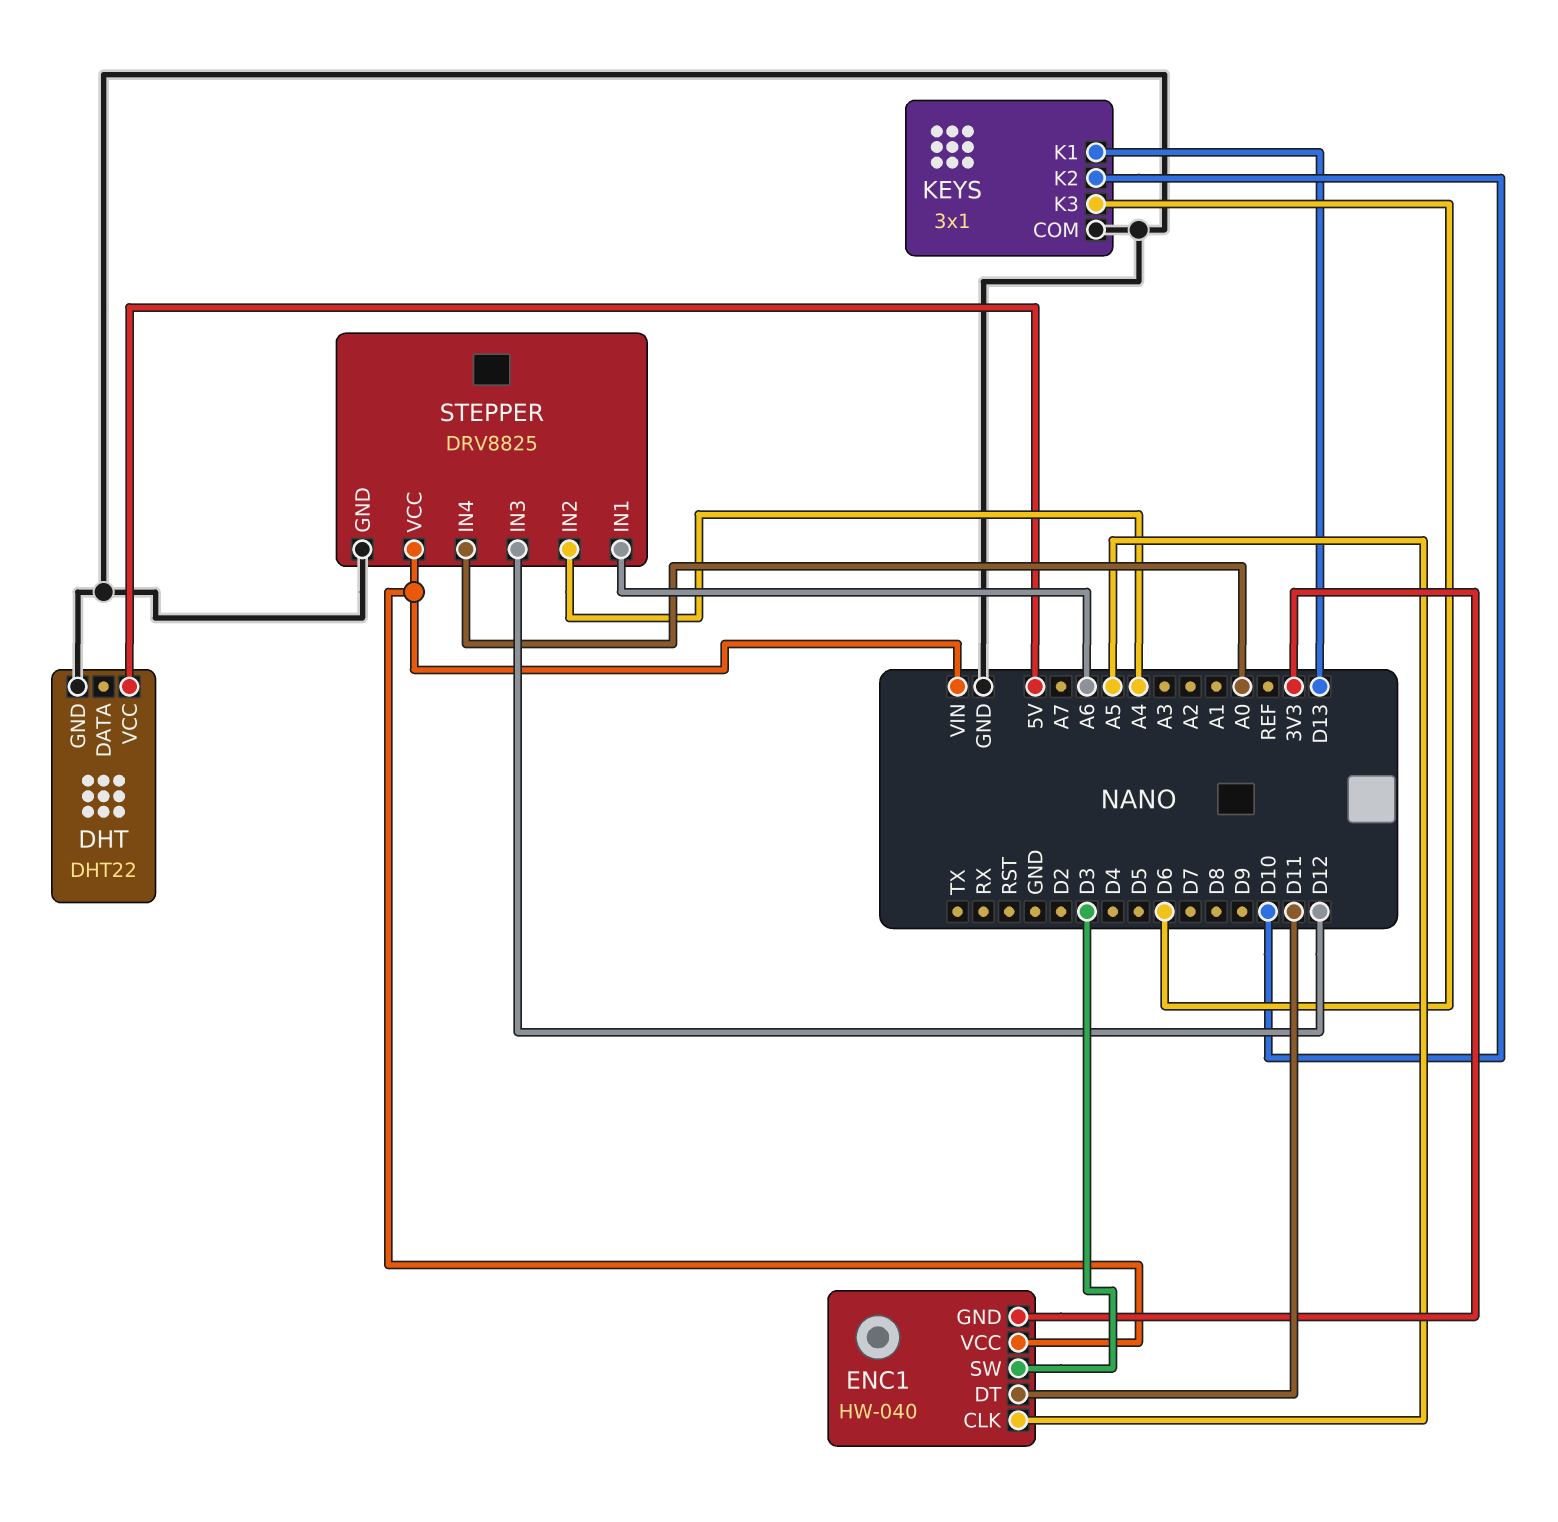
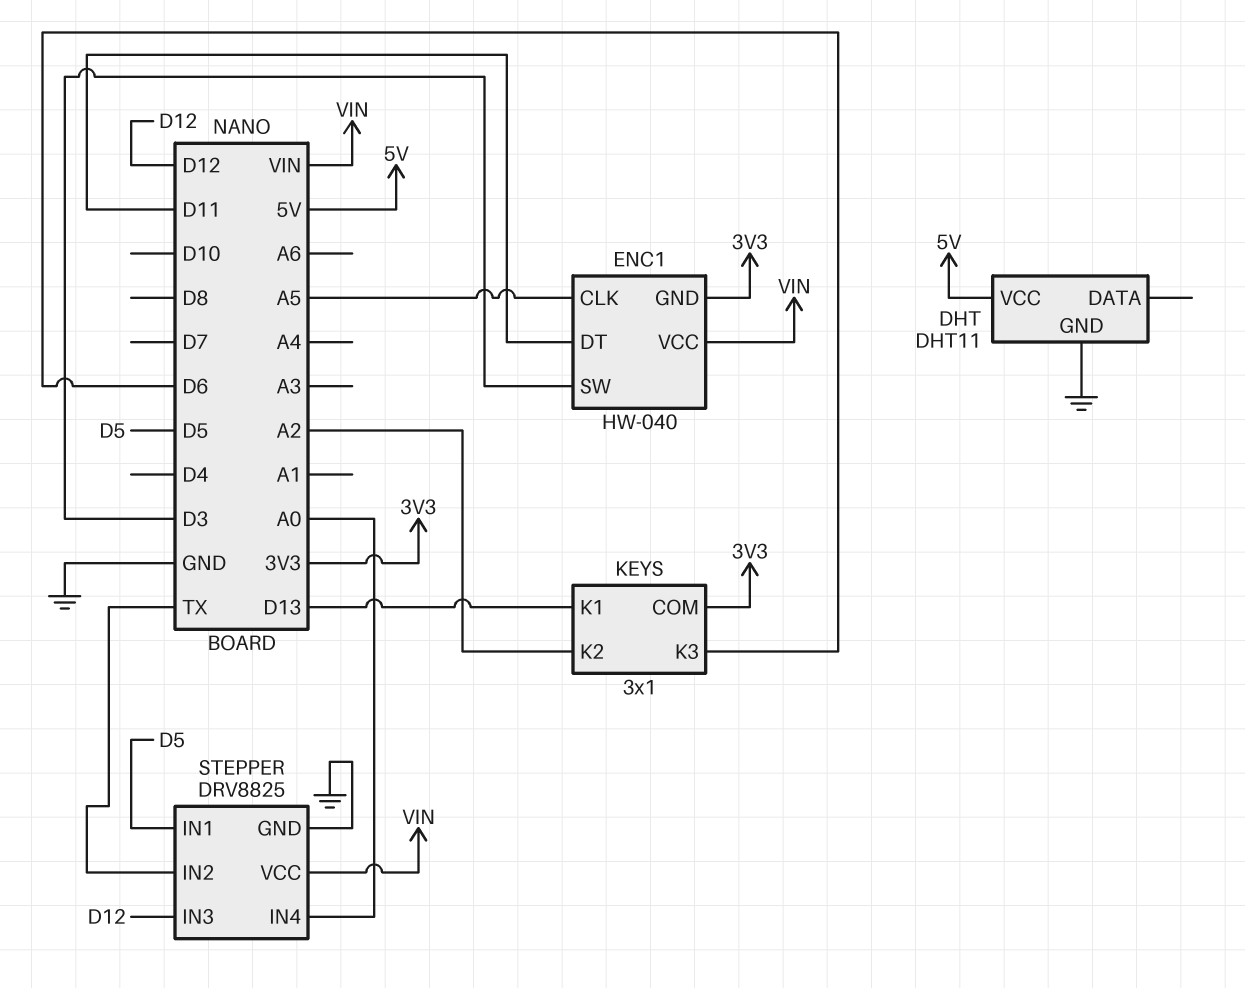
DHT: DHT22 -> DHT11
KEYS pin COM: GND -> 3V3
KEYS pin K2: D10 -> A2
STEPPER pin IN1: A6 -> D5
STEPPER pin IN2: A4 -> TX

